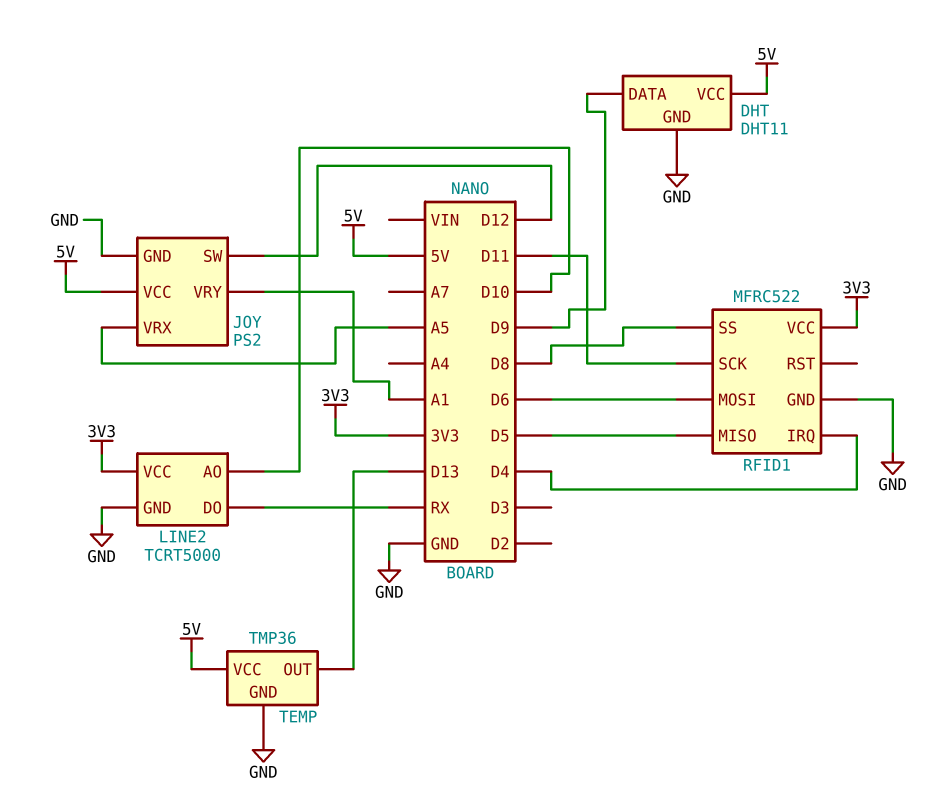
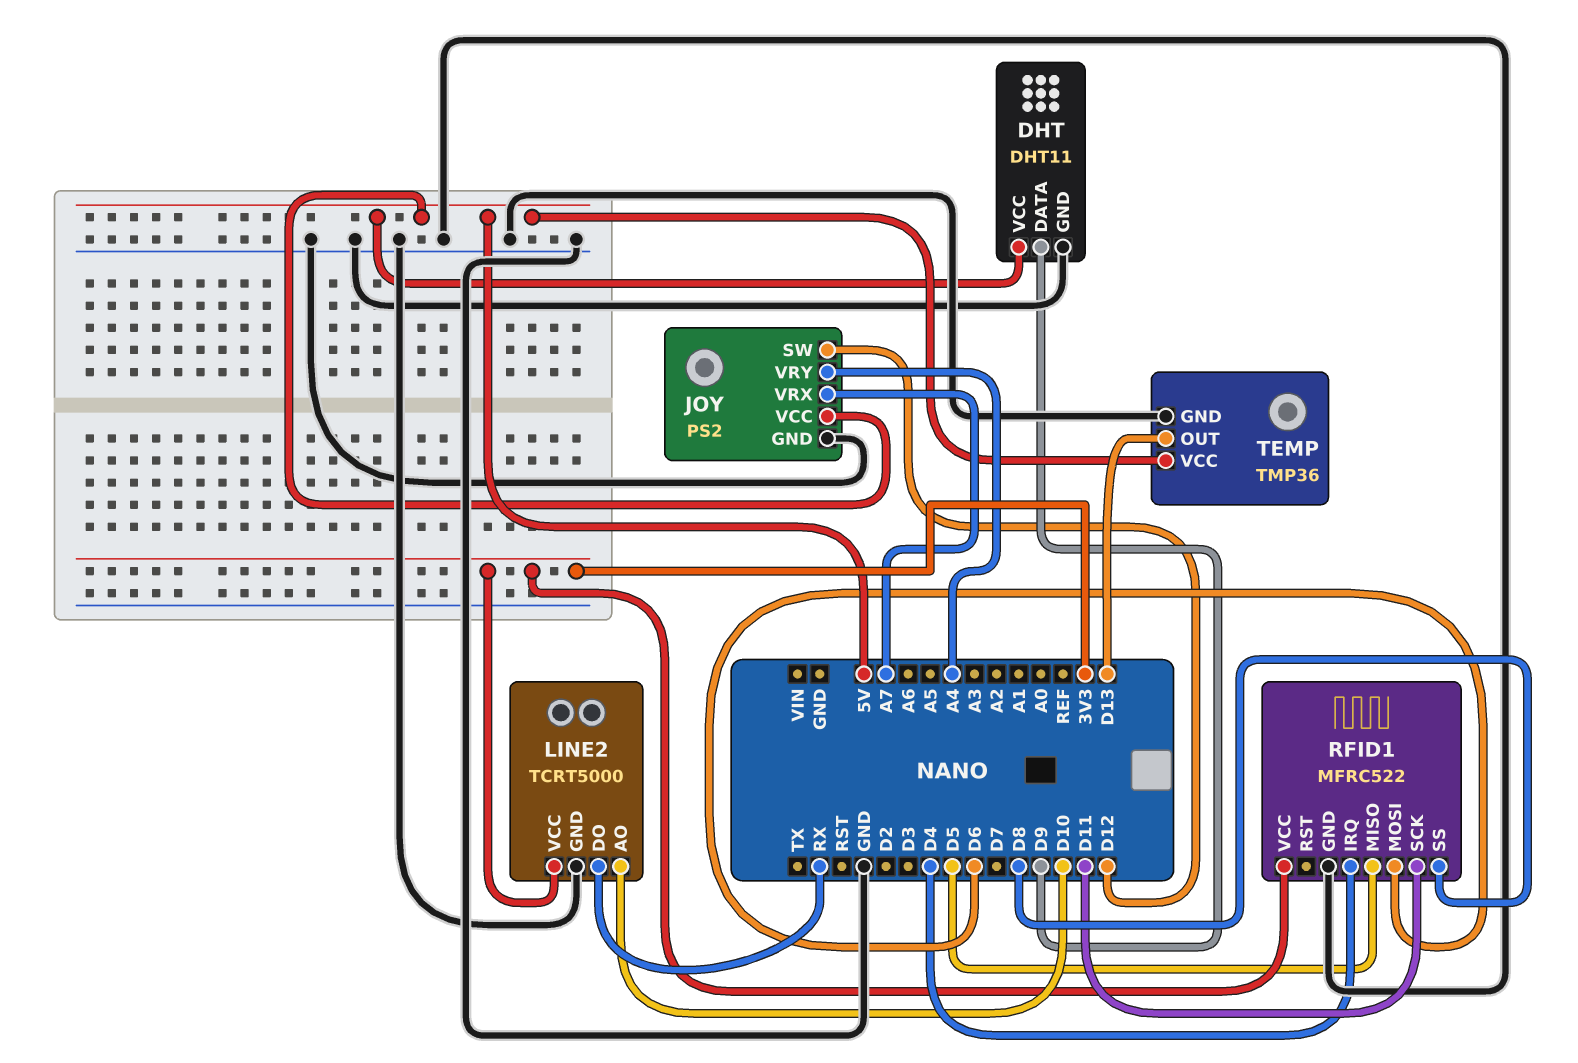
JOY pin VRX: A5 -> A7
JOY pin VRY: A1 -> A4

